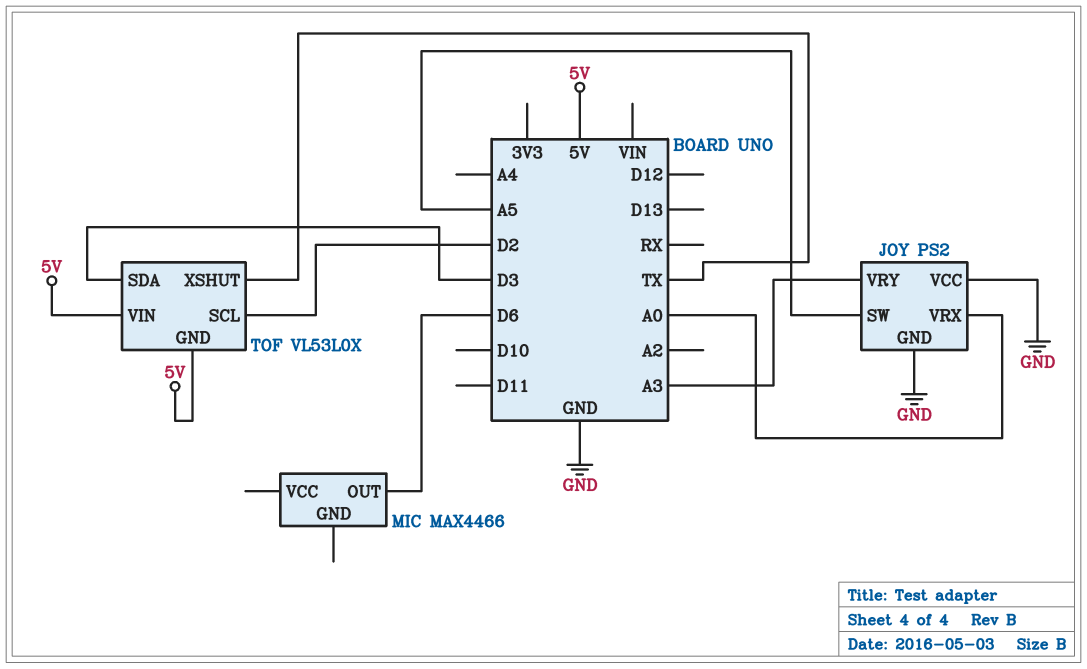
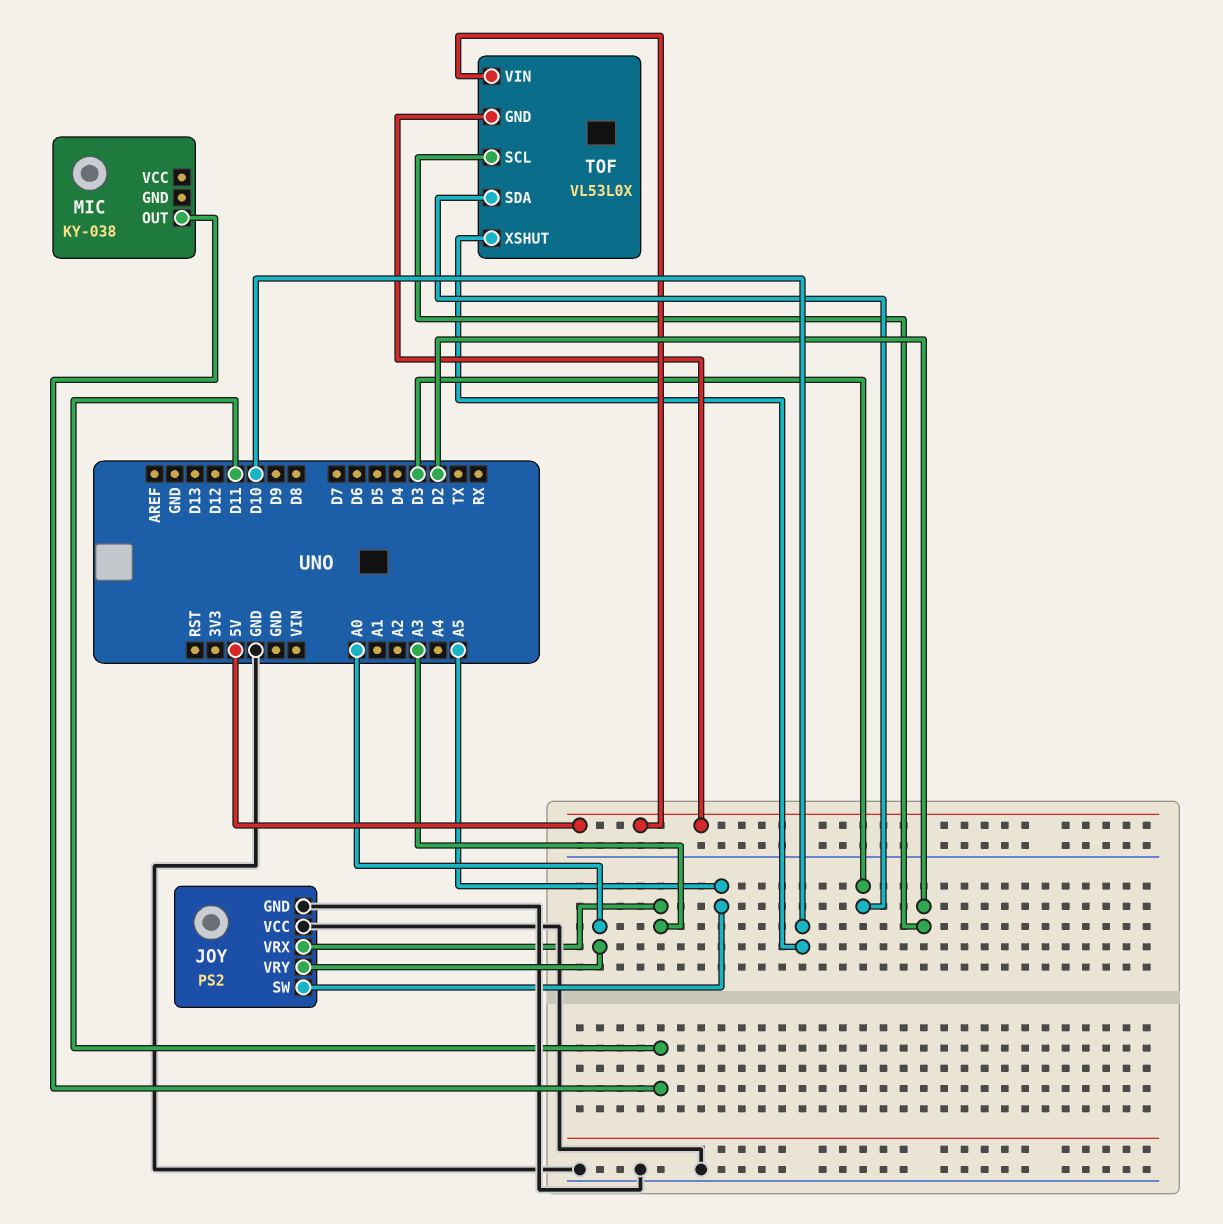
JOY pin VRX: A0 -> A3
JOY pin VRY: A3 -> A0
MIC: MAX4466 -> KY-038
MIC pin OUT: D6 -> D11
TOF pin XSHUT: TX -> D10

